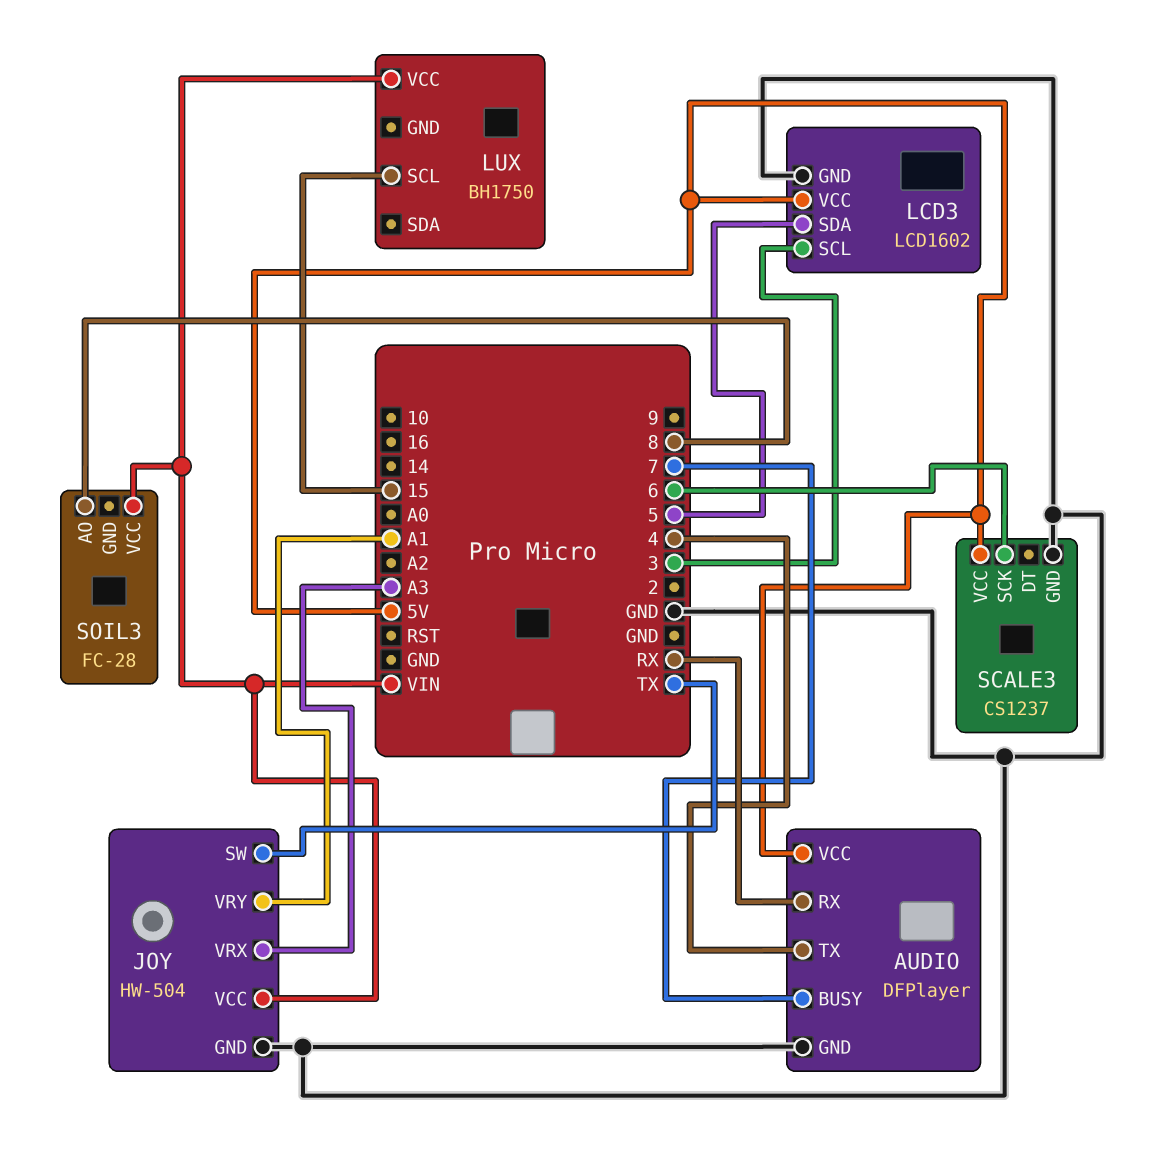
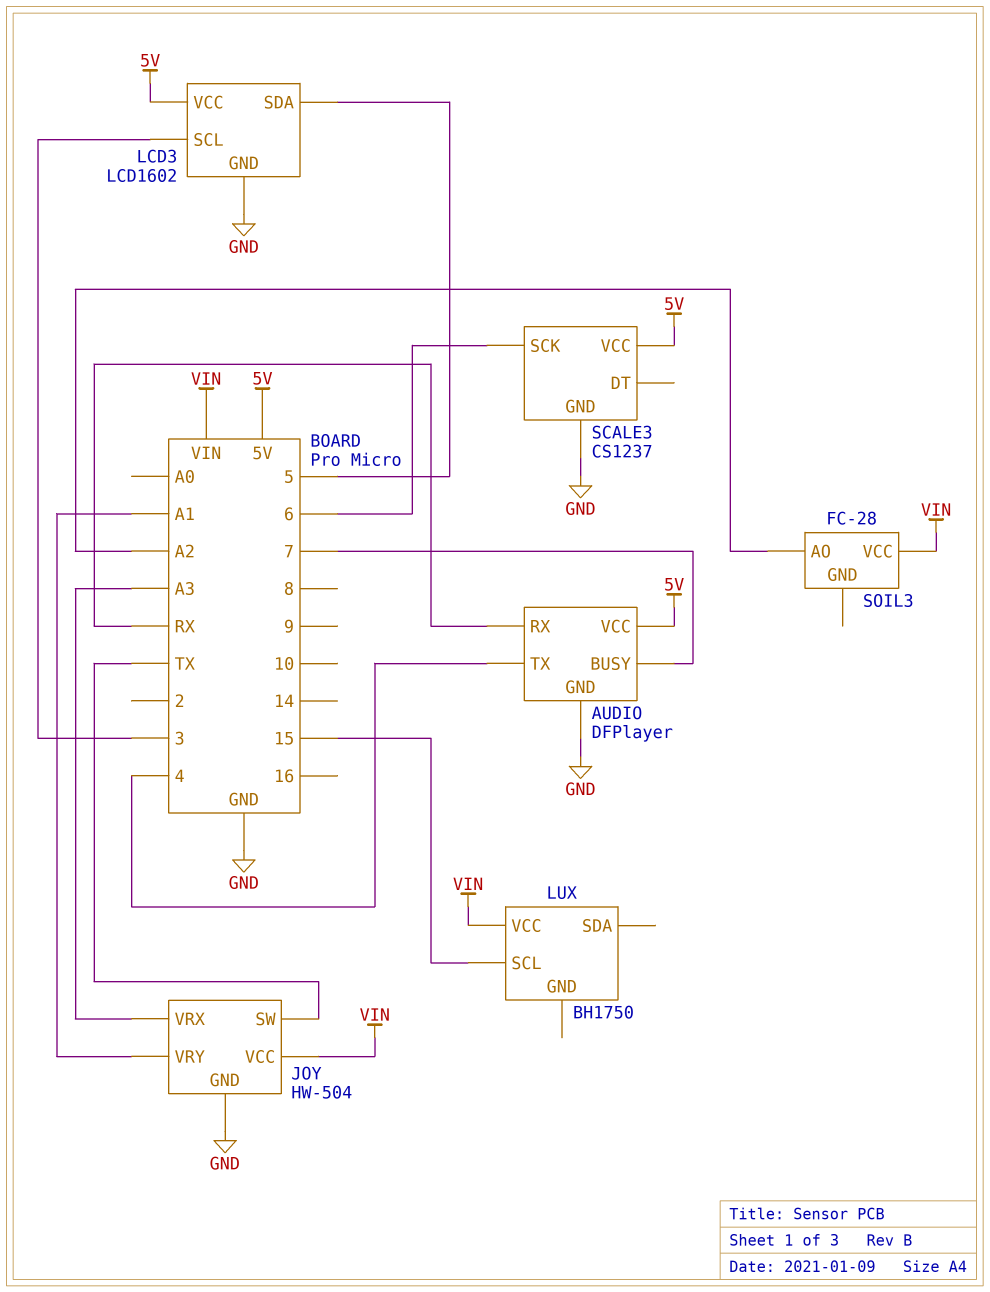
SOIL3 pin AO: 8 -> A2

